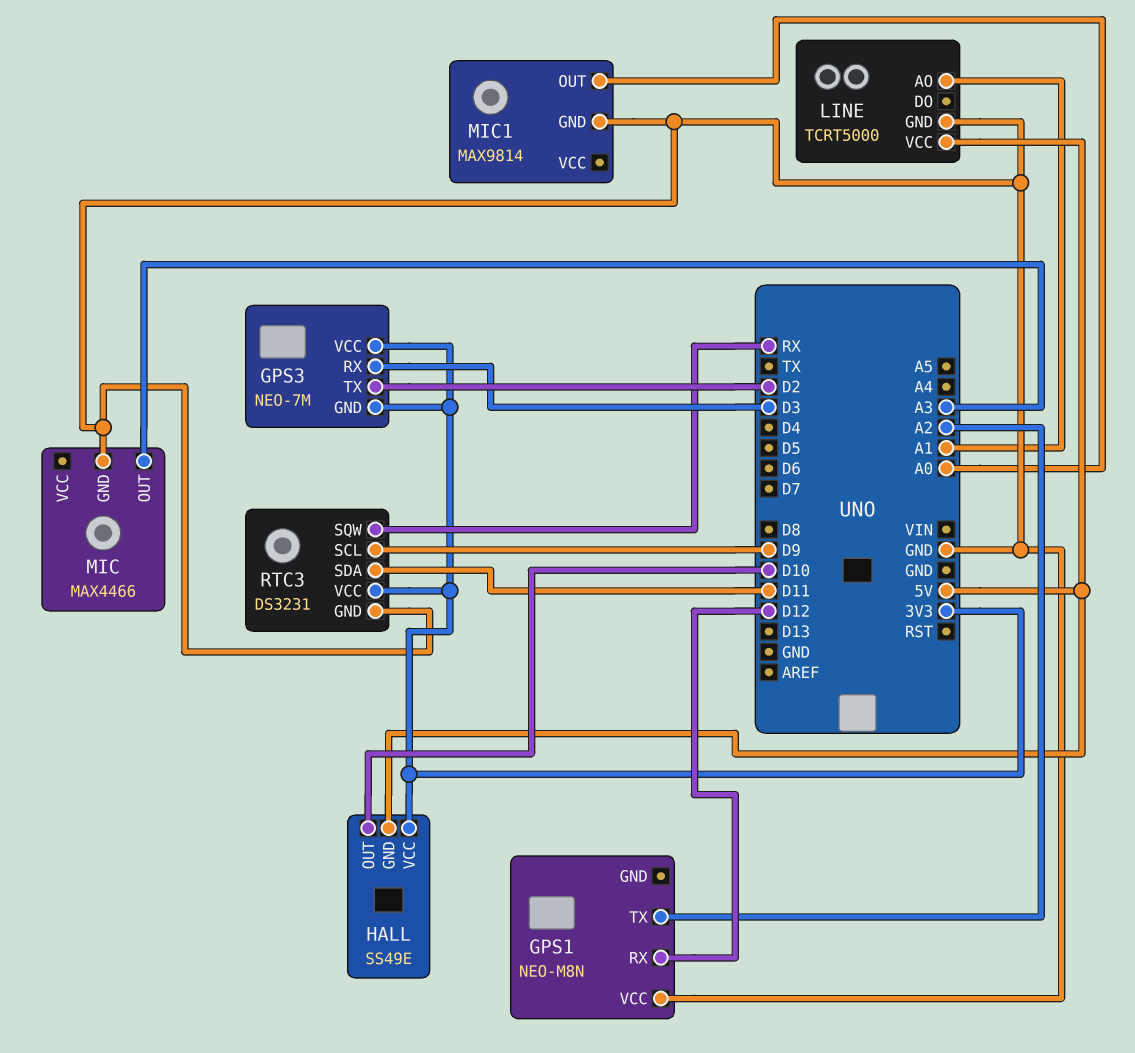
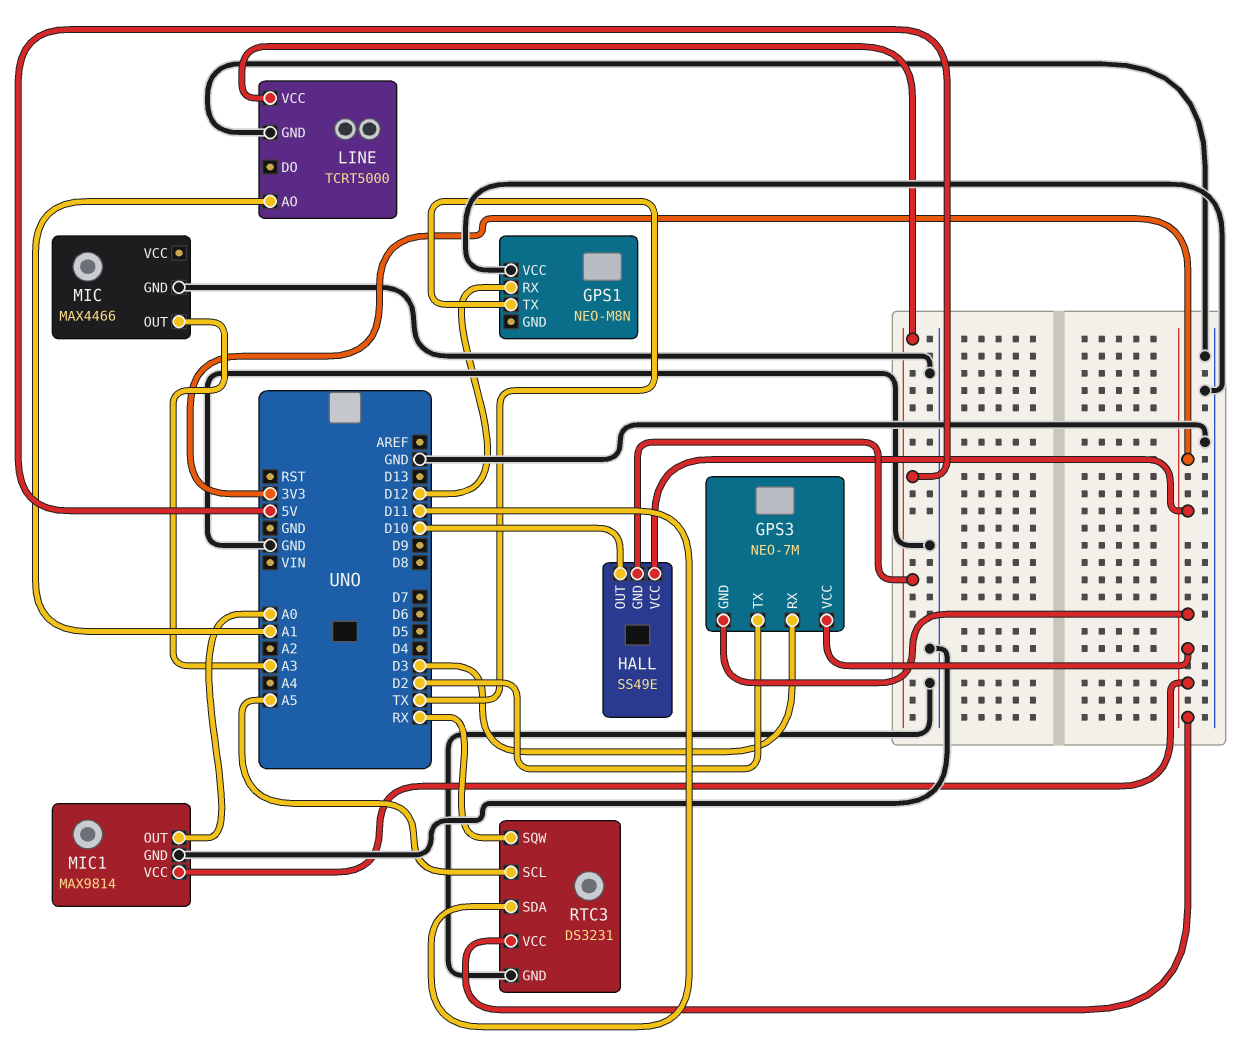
GPS1 pin TX: A2 -> TX
MIC1 pin VCC: none -> 3V3
RTC3 pin SCL: D9 -> A5

